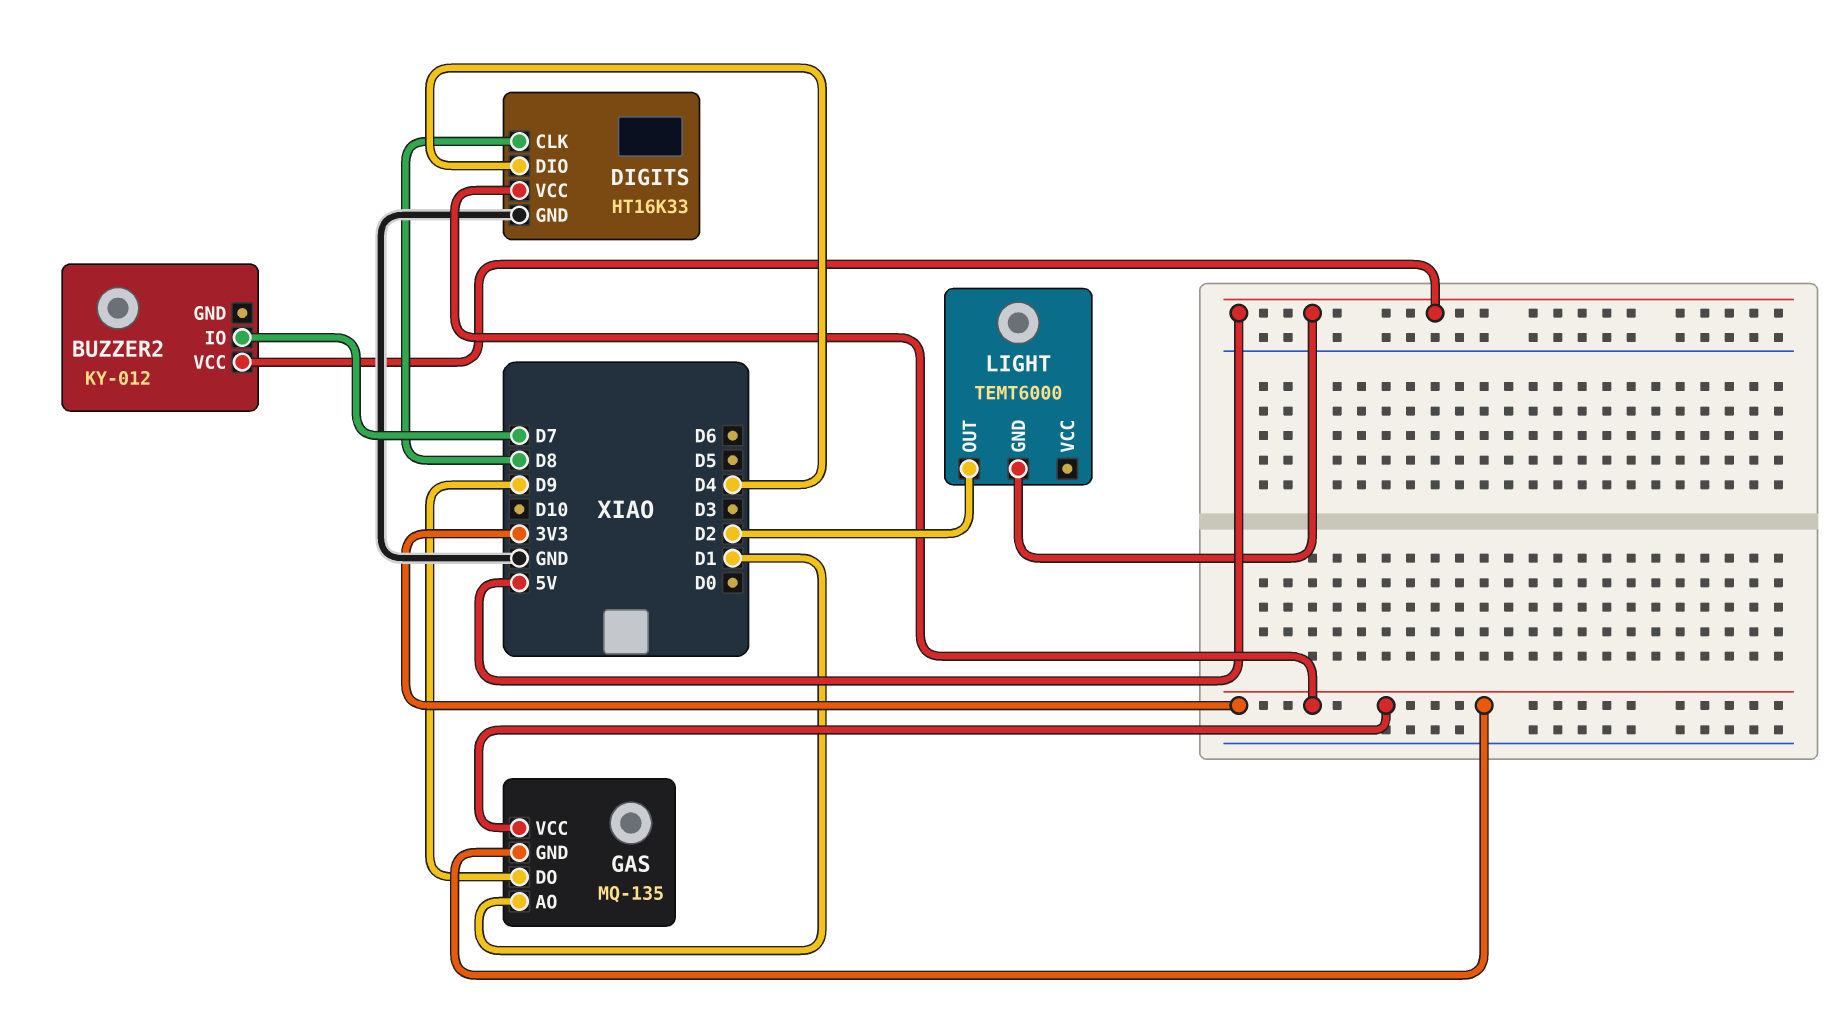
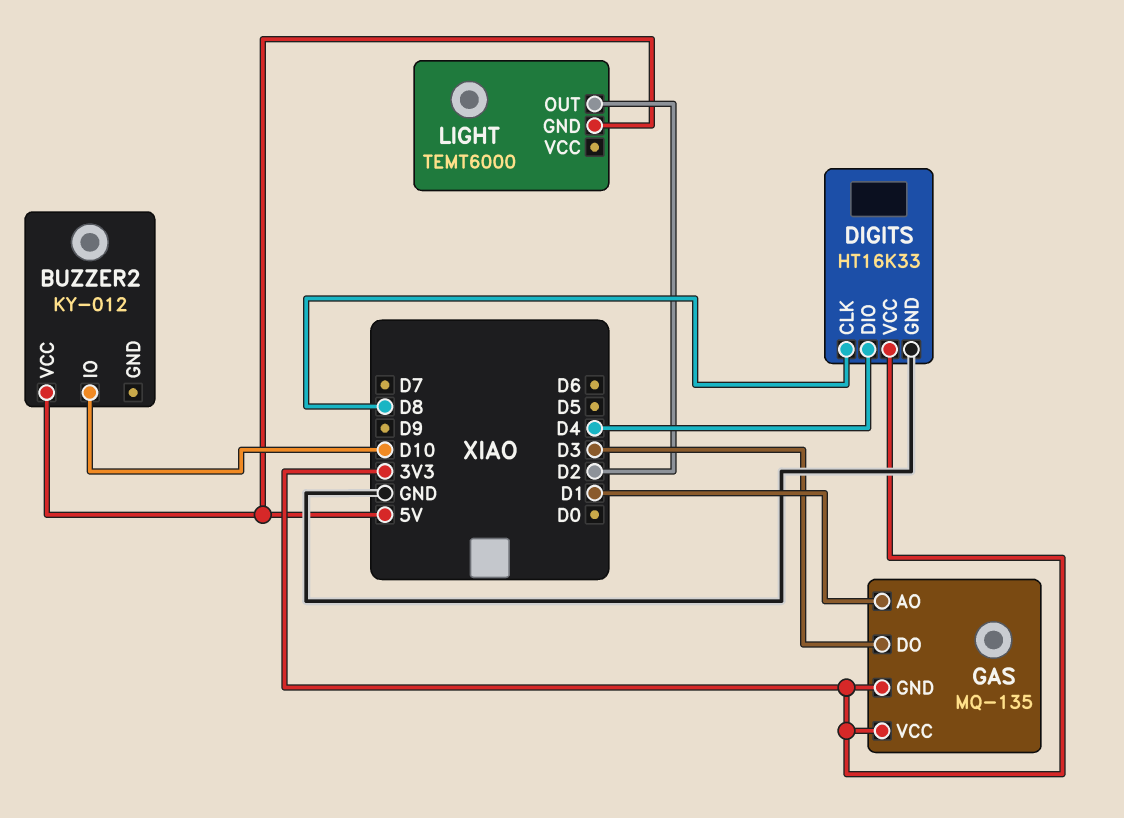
BUZZER2 pin IO: D7 -> D10
GAS pin DO: D9 -> D3

